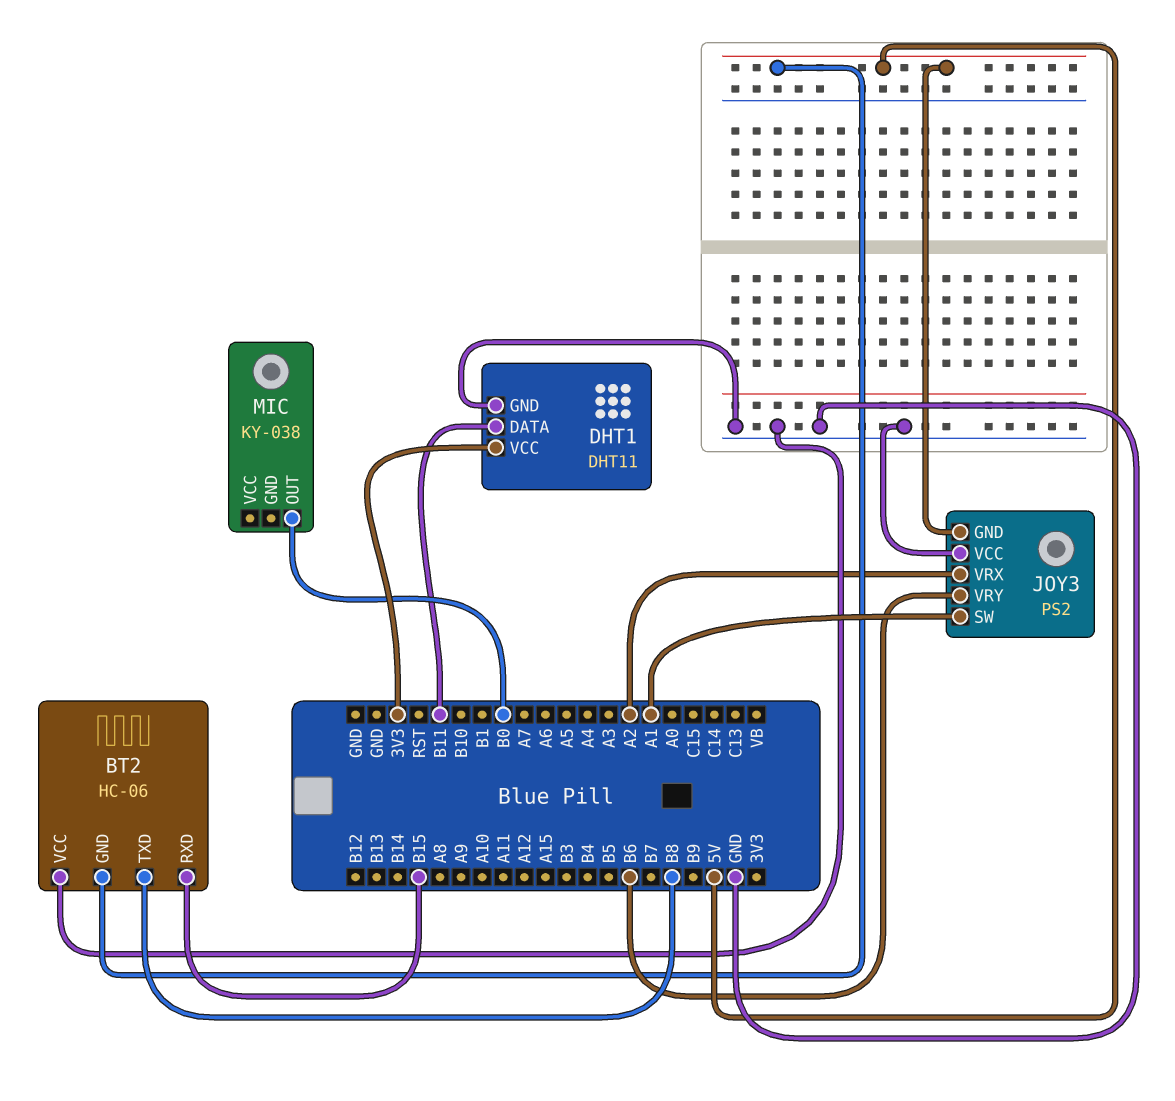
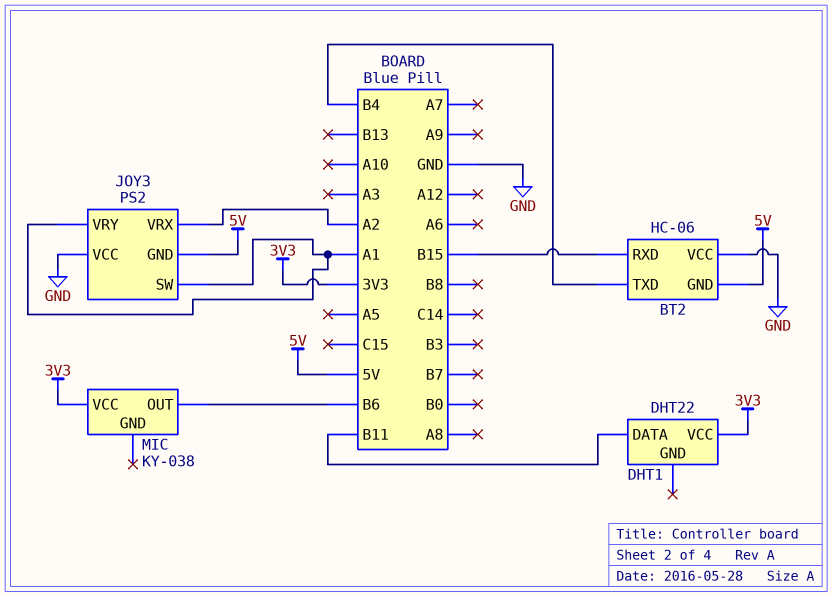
BT2 pin TXD: B8 -> B4
DHT1: DHT11 -> DHT22
DHT1 pin GND: GND -> none
JOY3 pin VRY: B6 -> A1
MIC pin OUT: B0 -> B6
MIC pin VCC: none -> 3V3

